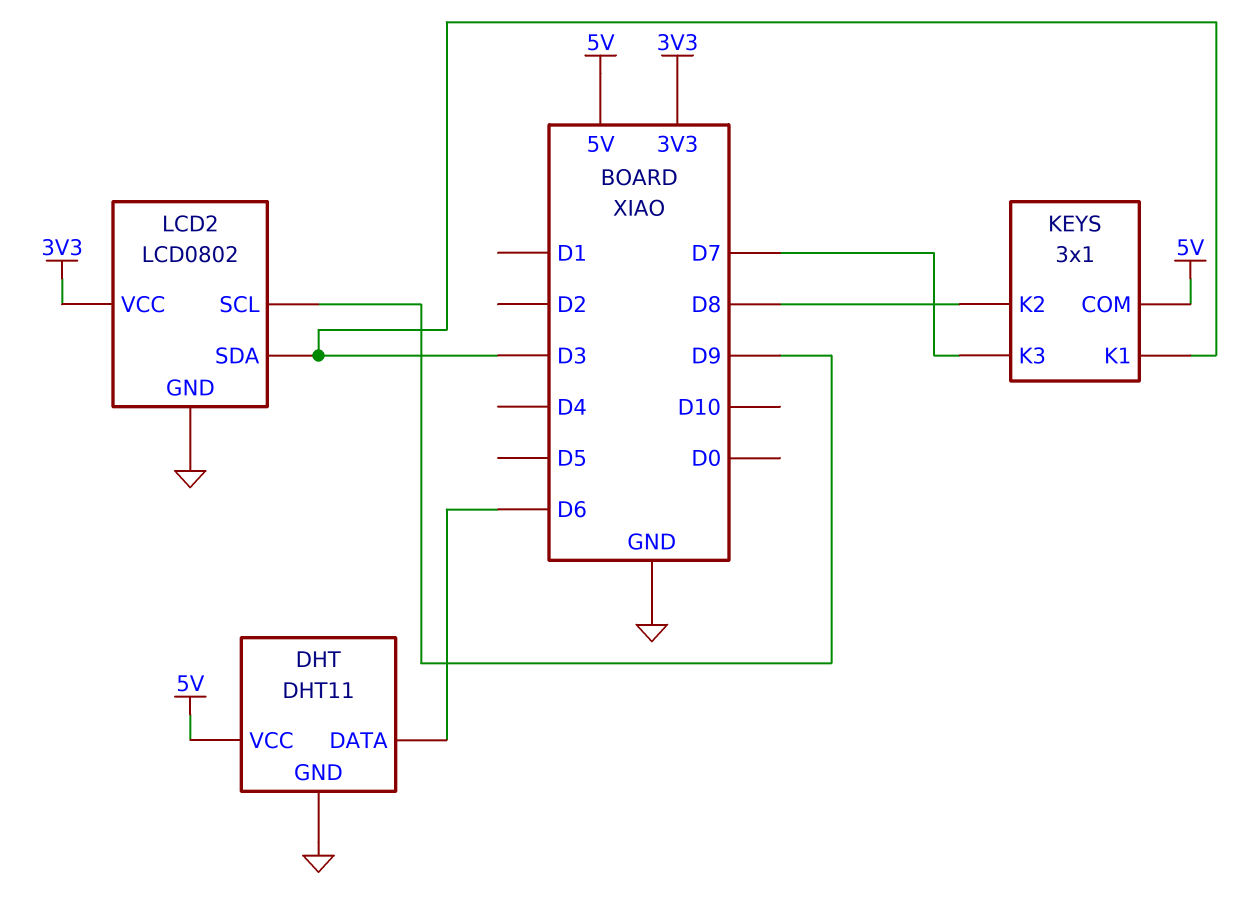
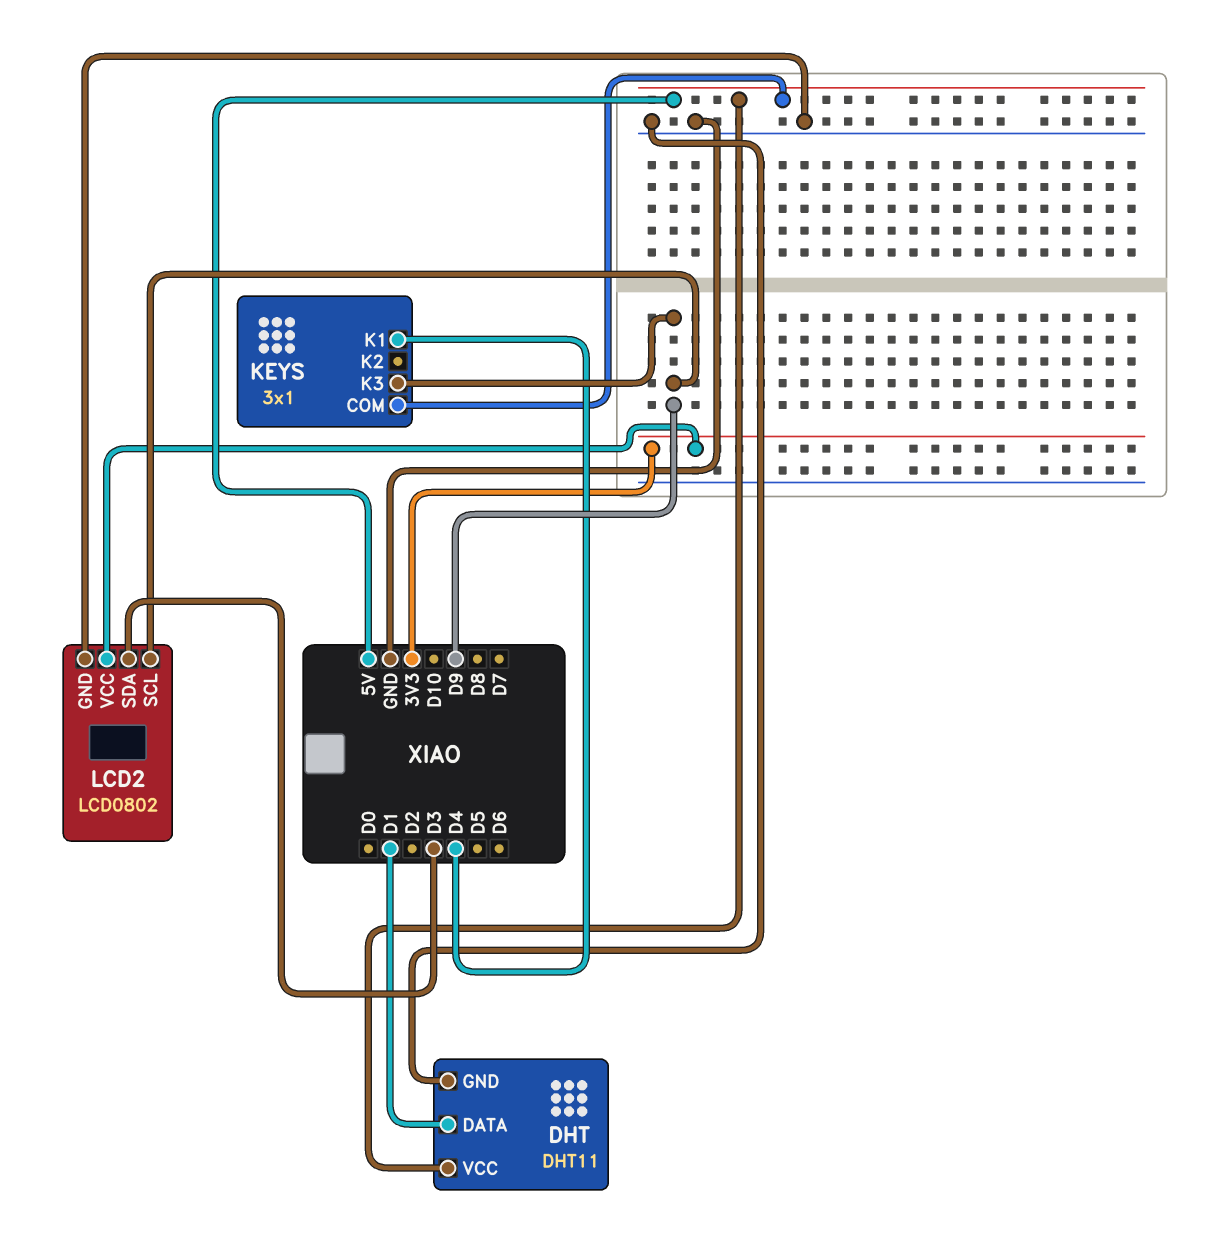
DHT pin DATA: D6 -> D1
KEYS pin K1: D3 -> D4
KEYS pin K2: D8 -> none
KEYS pin K3: D7 -> D9

